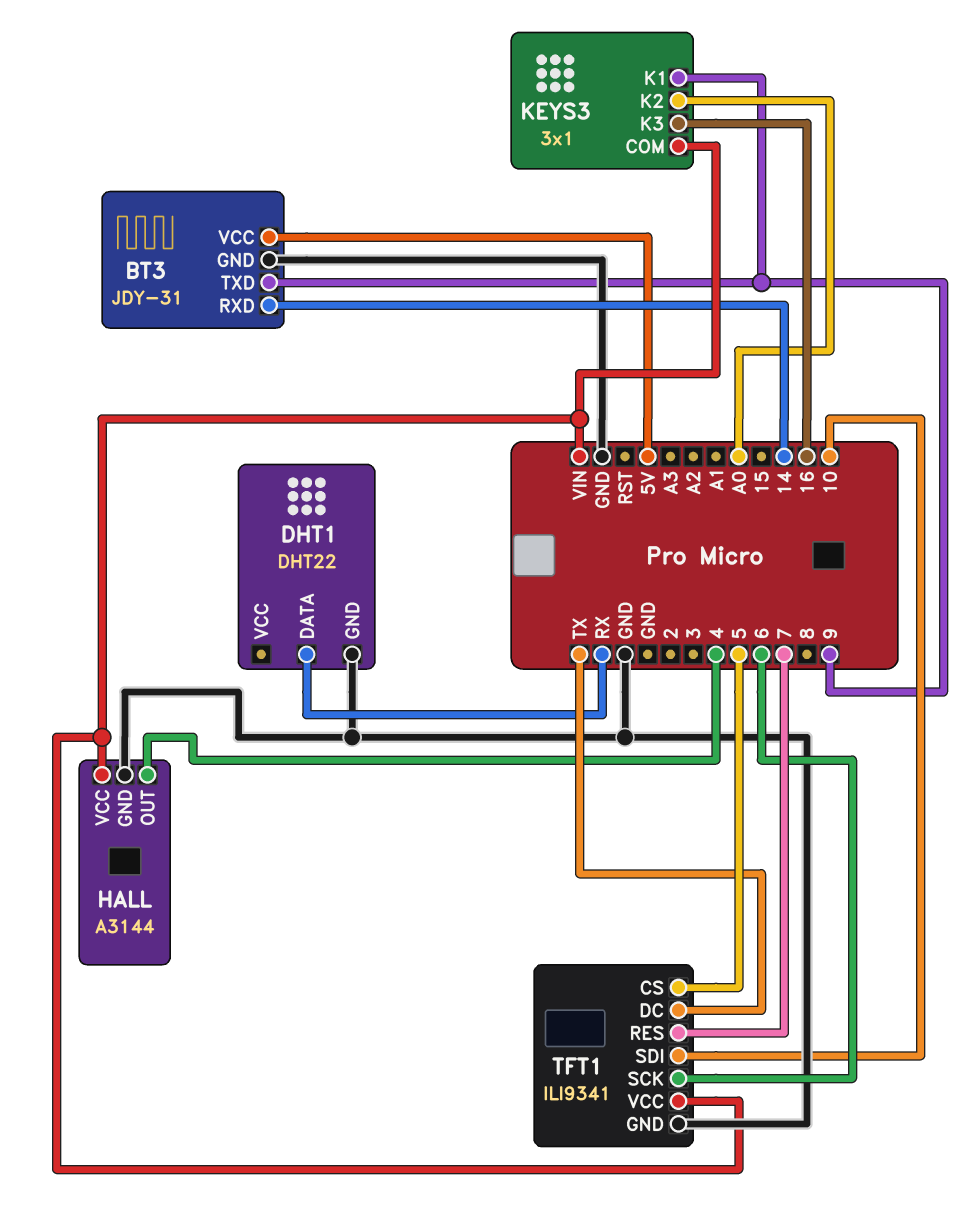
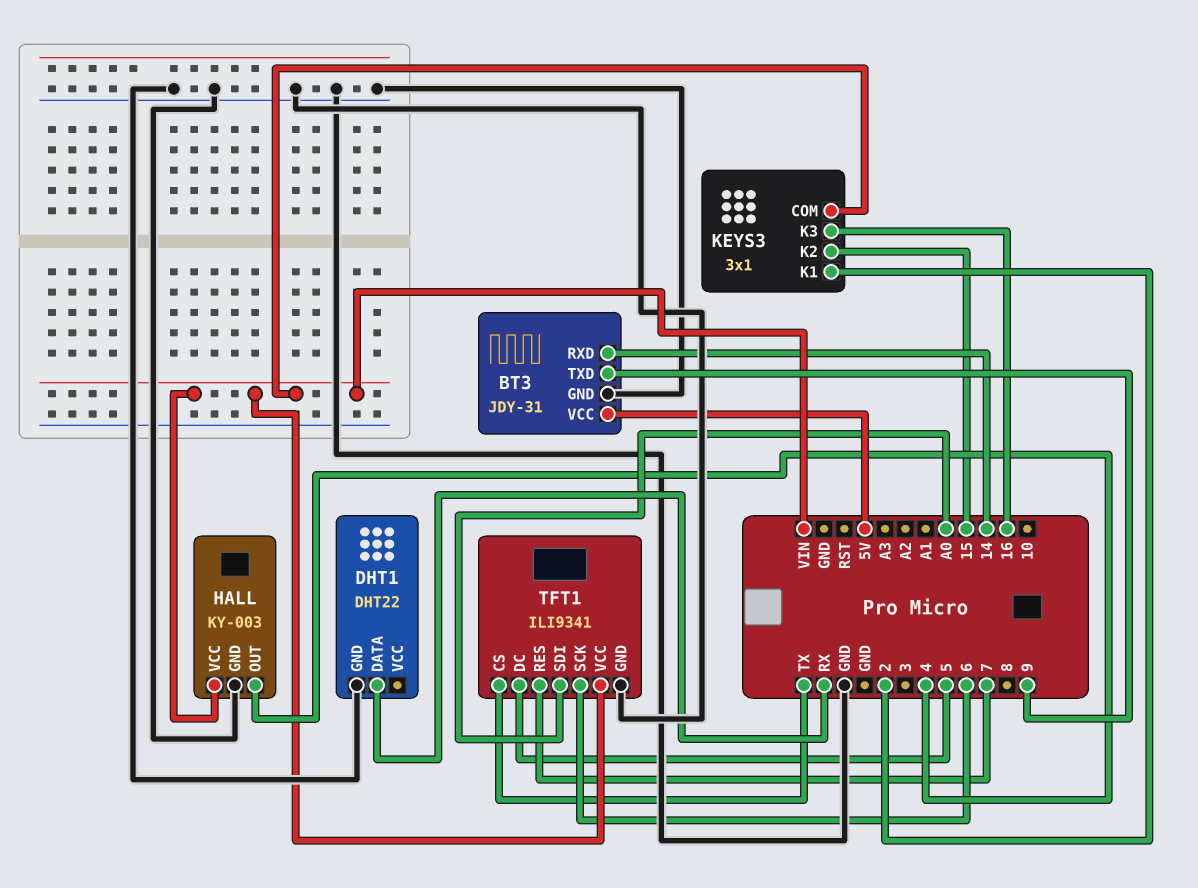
HALL: A3144 -> KY-003
KEYS3 pin K1: 9 -> 2
KEYS3 pin K2: A0 -> 15
TFT1 pin CS: 5 -> TX
TFT1 pin DC: TX -> 5
TFT1 pin SDI: 10 -> A0

